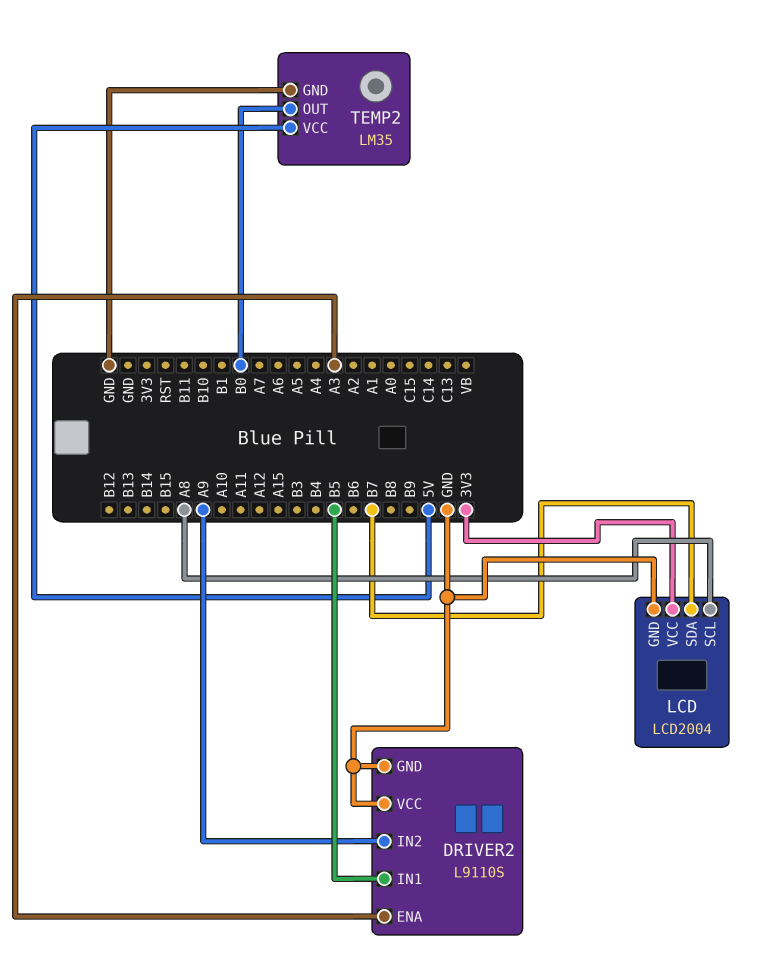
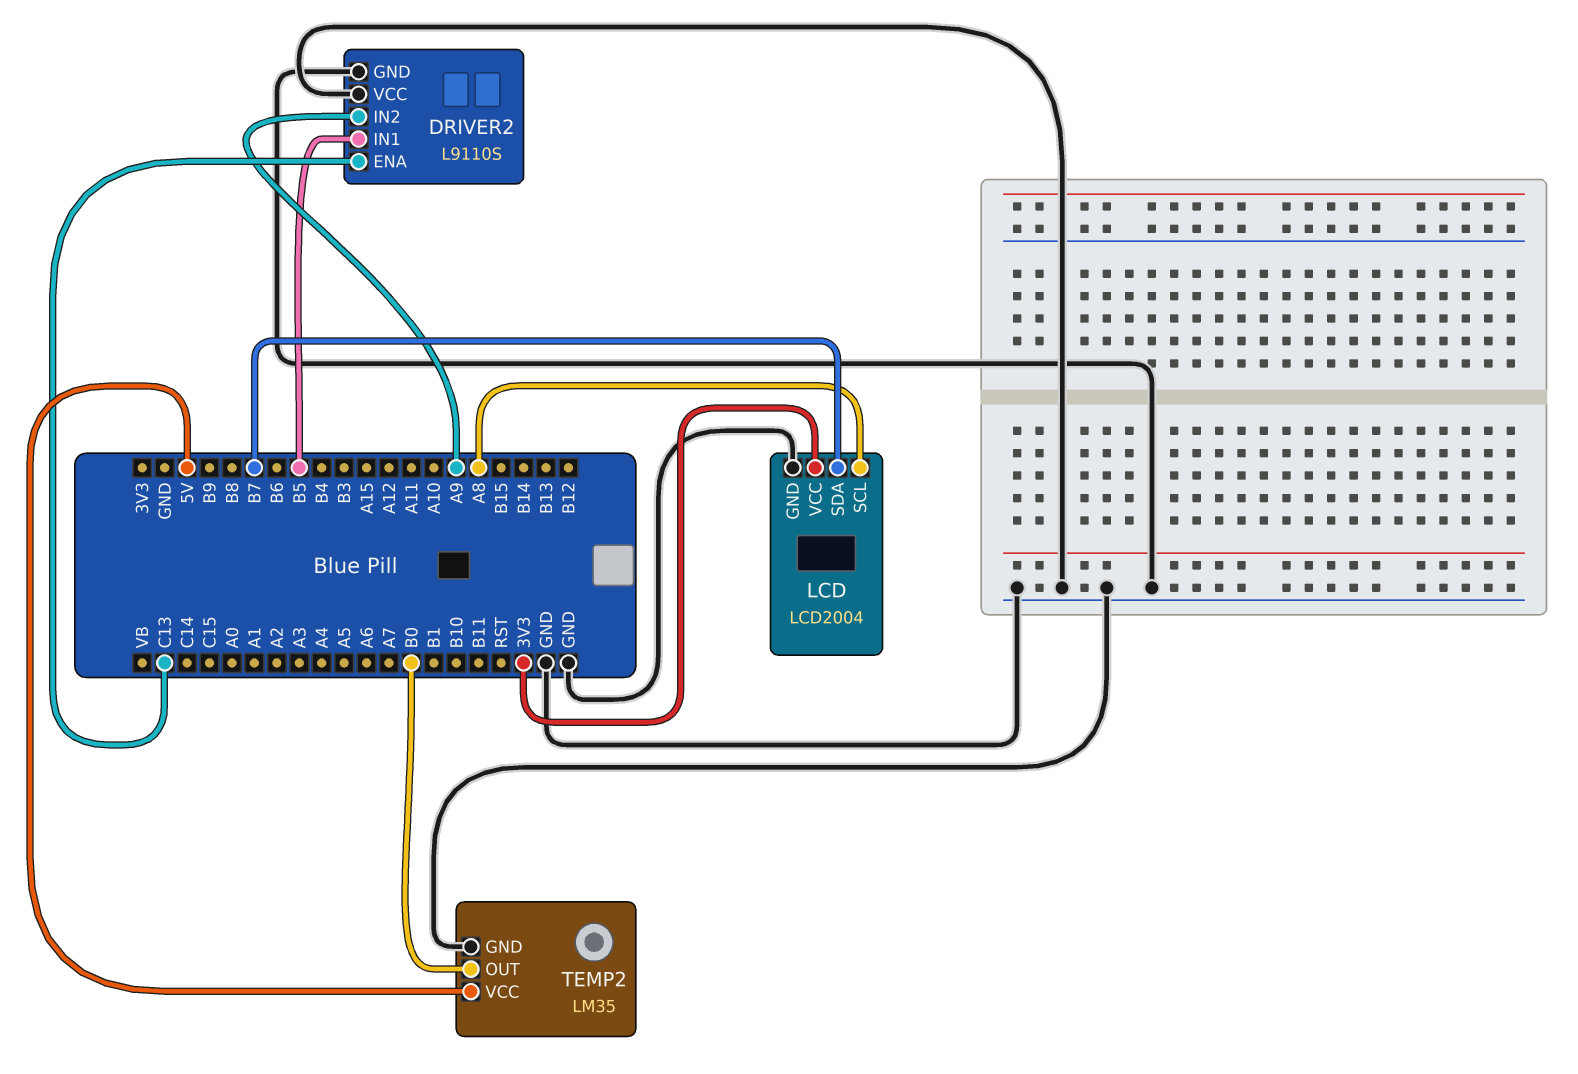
DRIVER2 pin ENA: A3 -> C13

